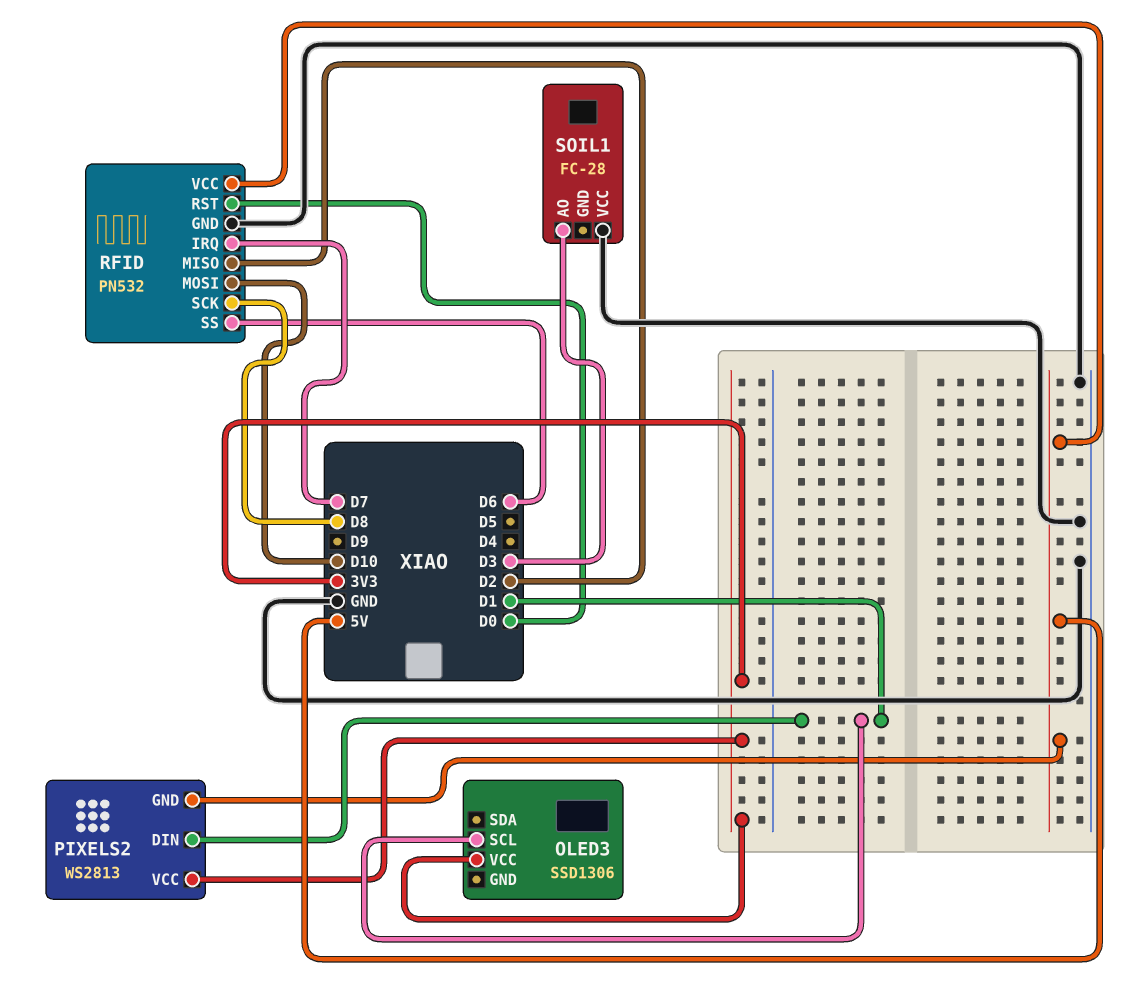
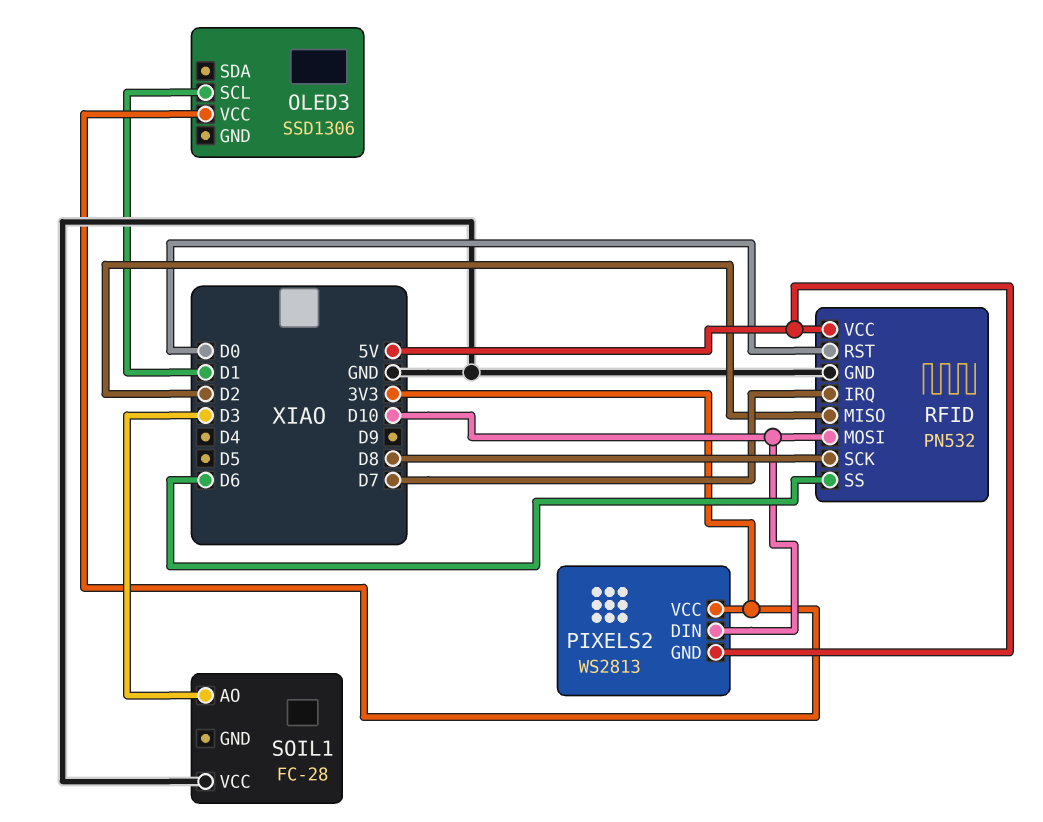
PIXELS2 pin DIN: D1 -> D10

